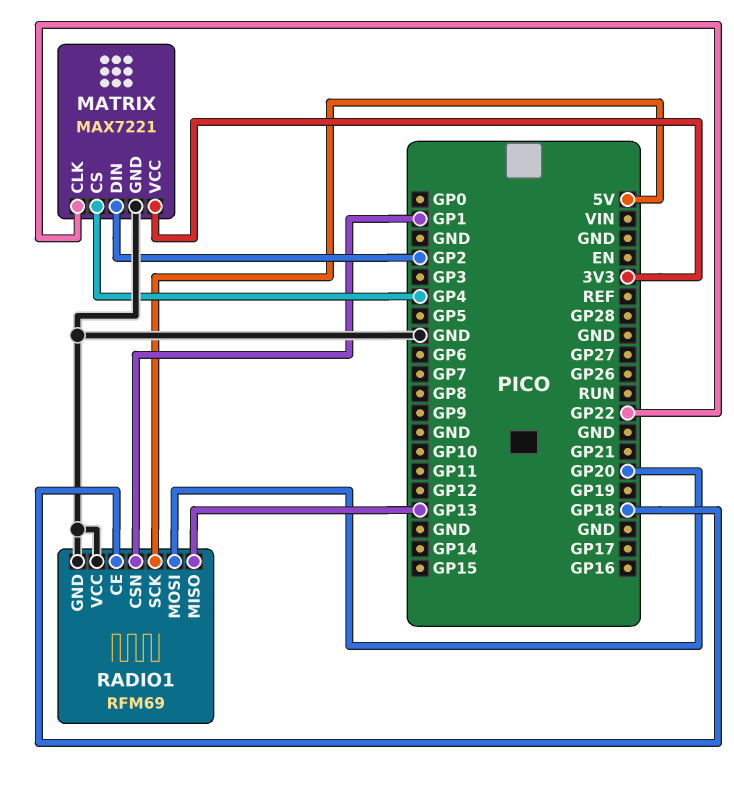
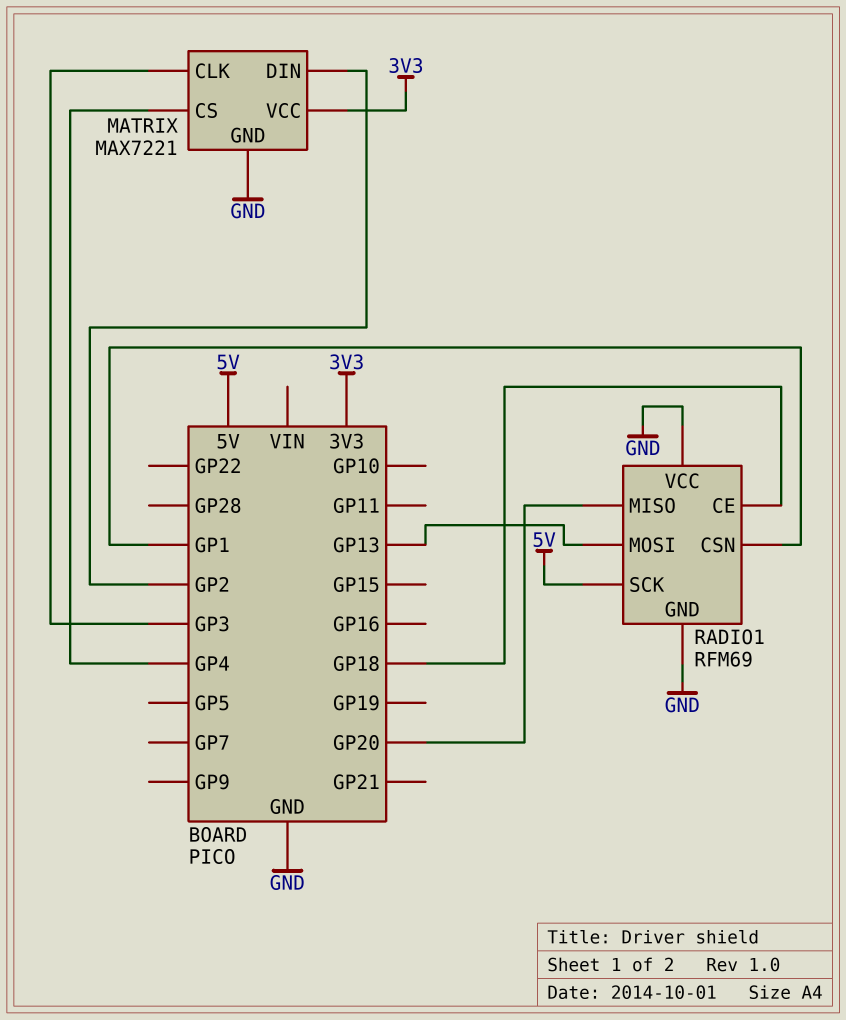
MATRIX pin CLK: GP22 -> GP3
RADIO1 pin MISO: GP13 -> GP20
RADIO1 pin MOSI: GP20 -> GP13

